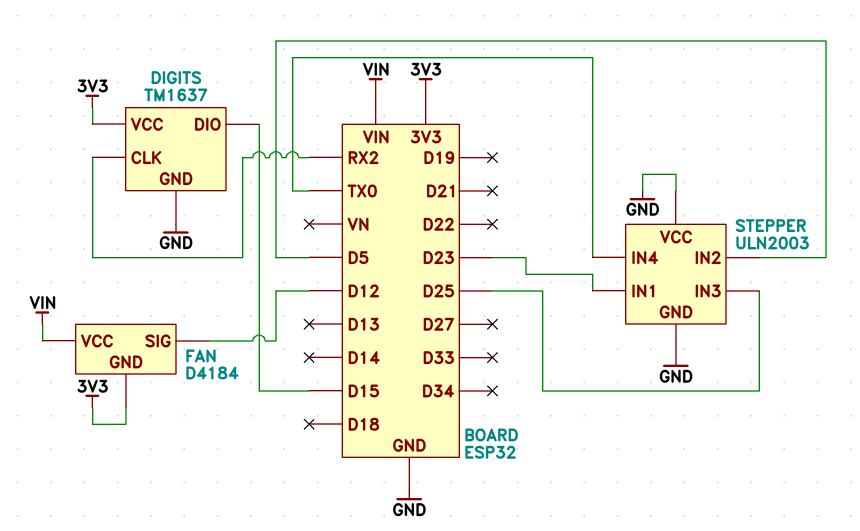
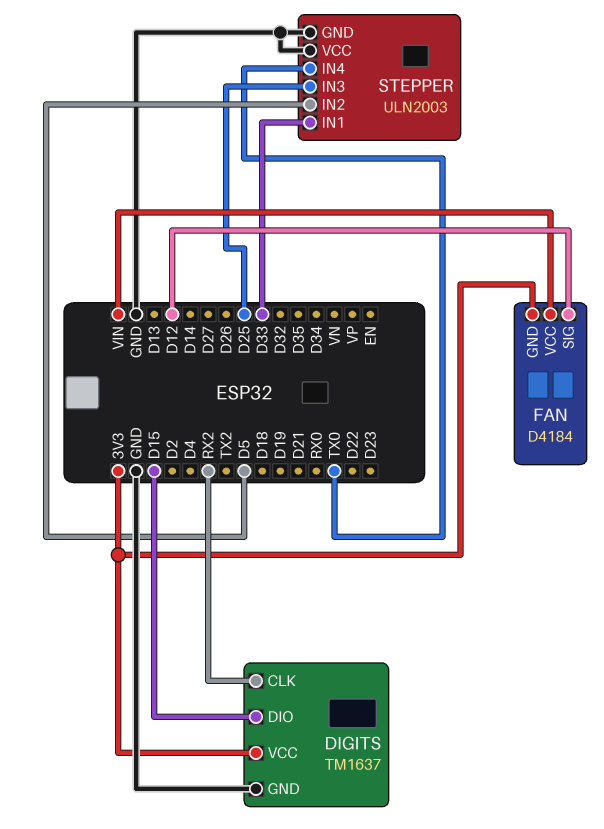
STEPPER pin IN1: D23 -> D33

